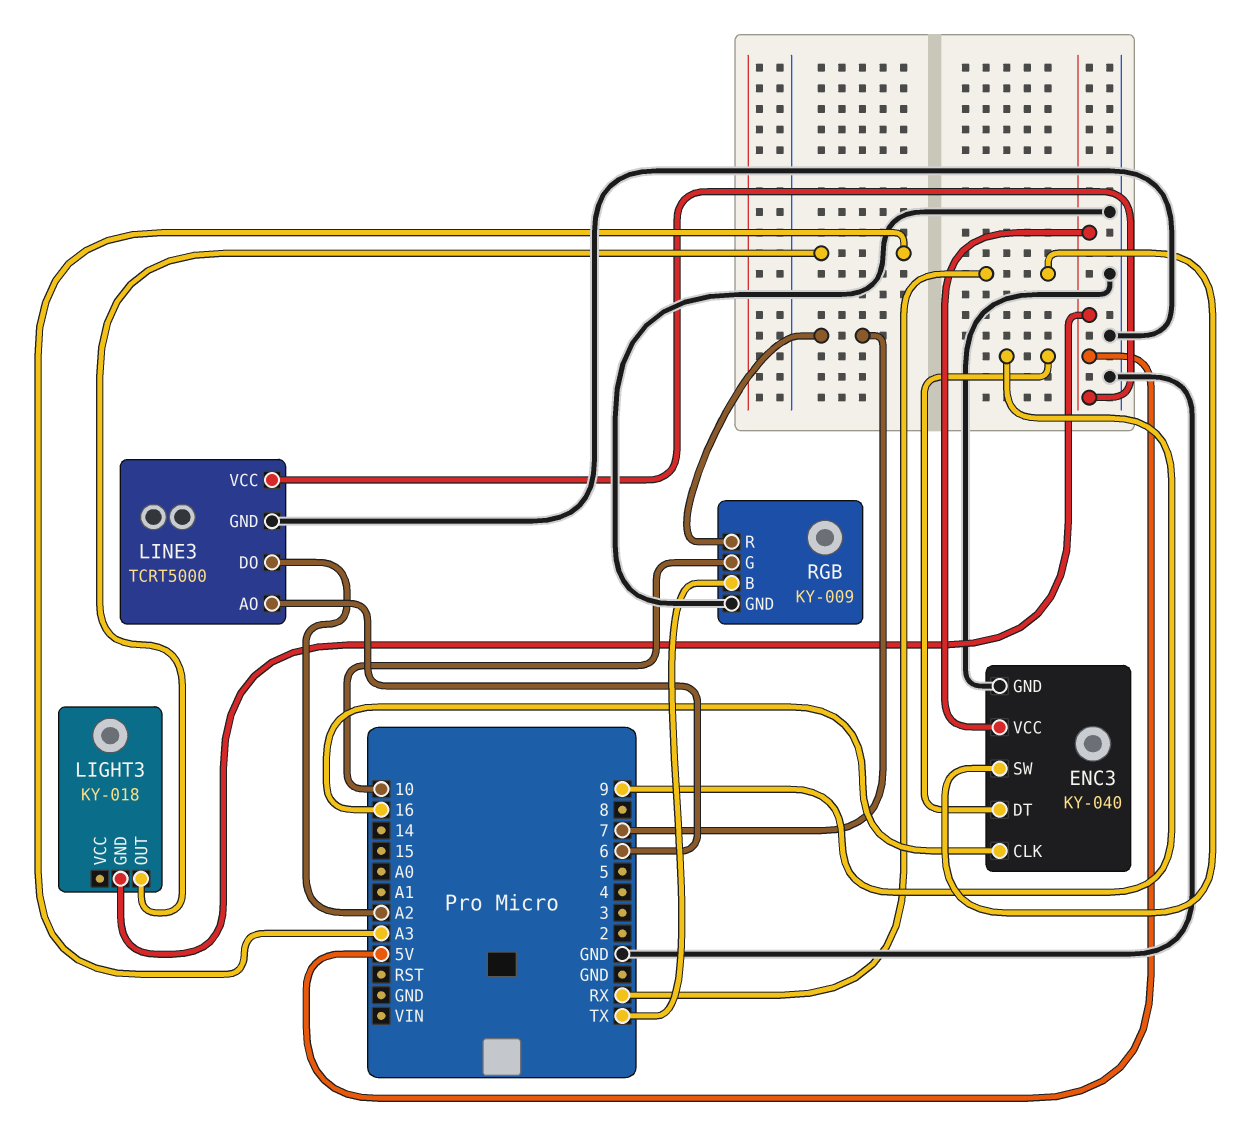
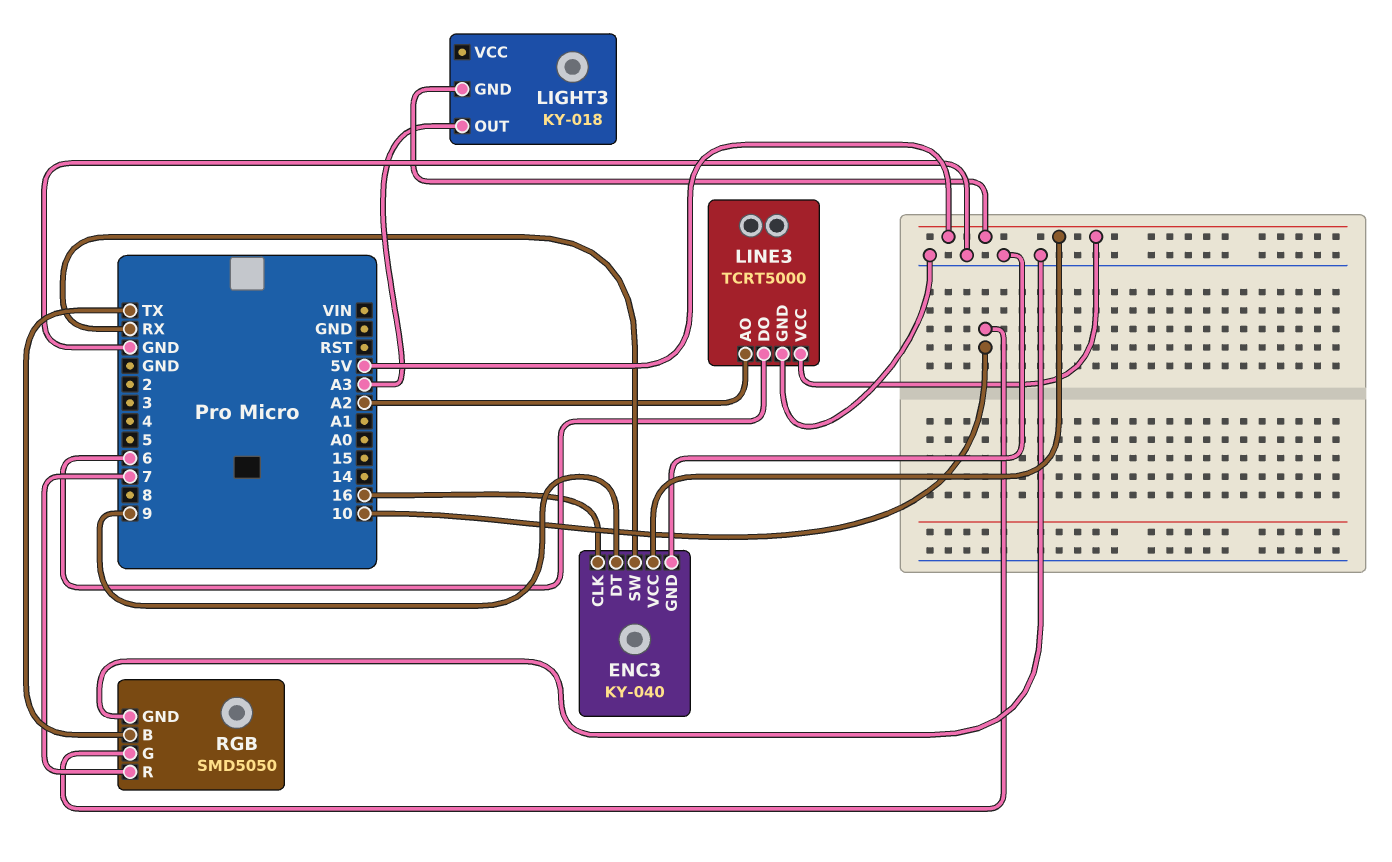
LINE3 pin AO: 6 -> A2
LINE3 pin DO: A2 -> 6
RGB: KY-009 -> SMD5050

